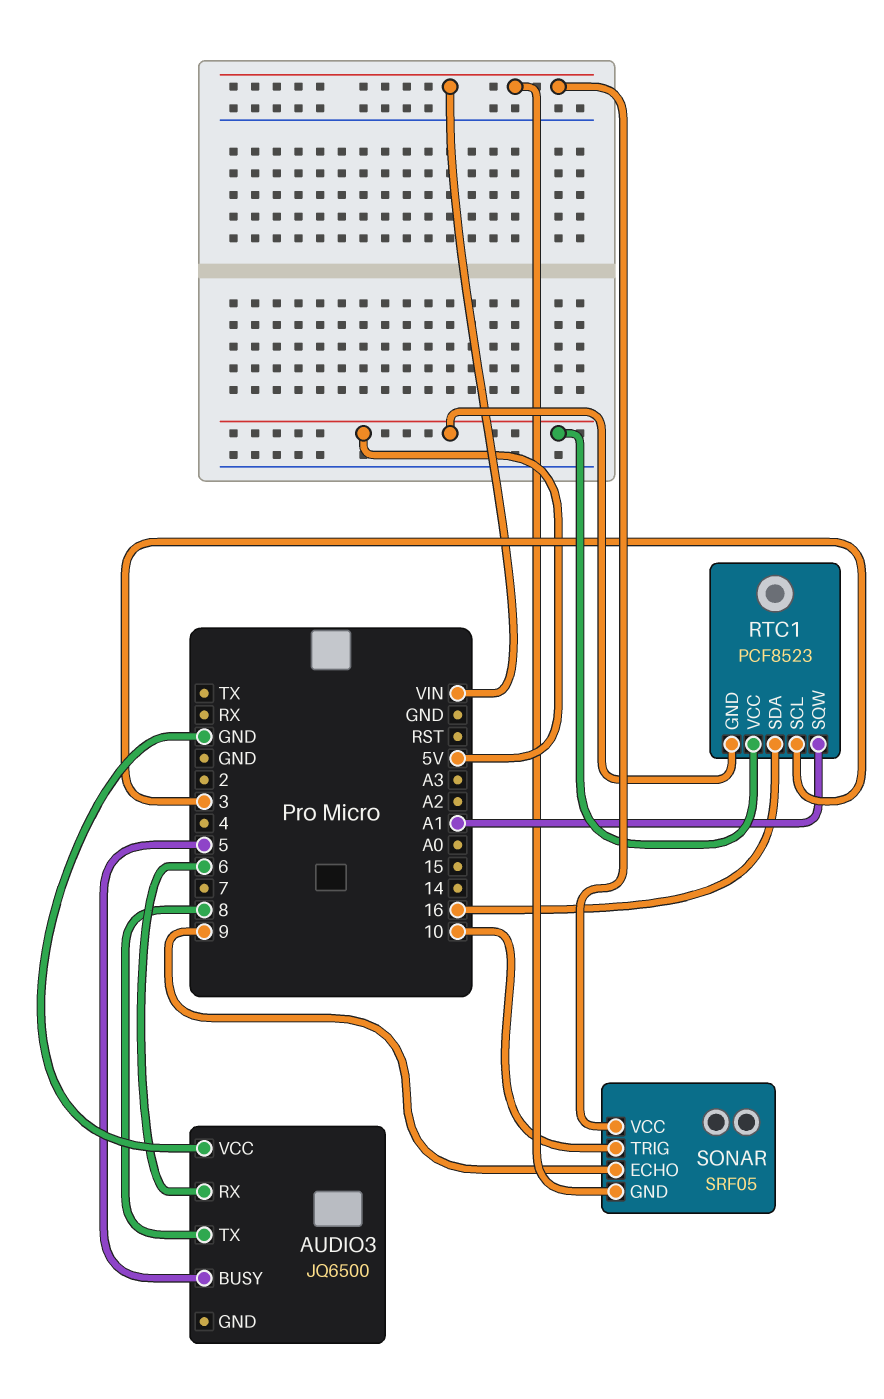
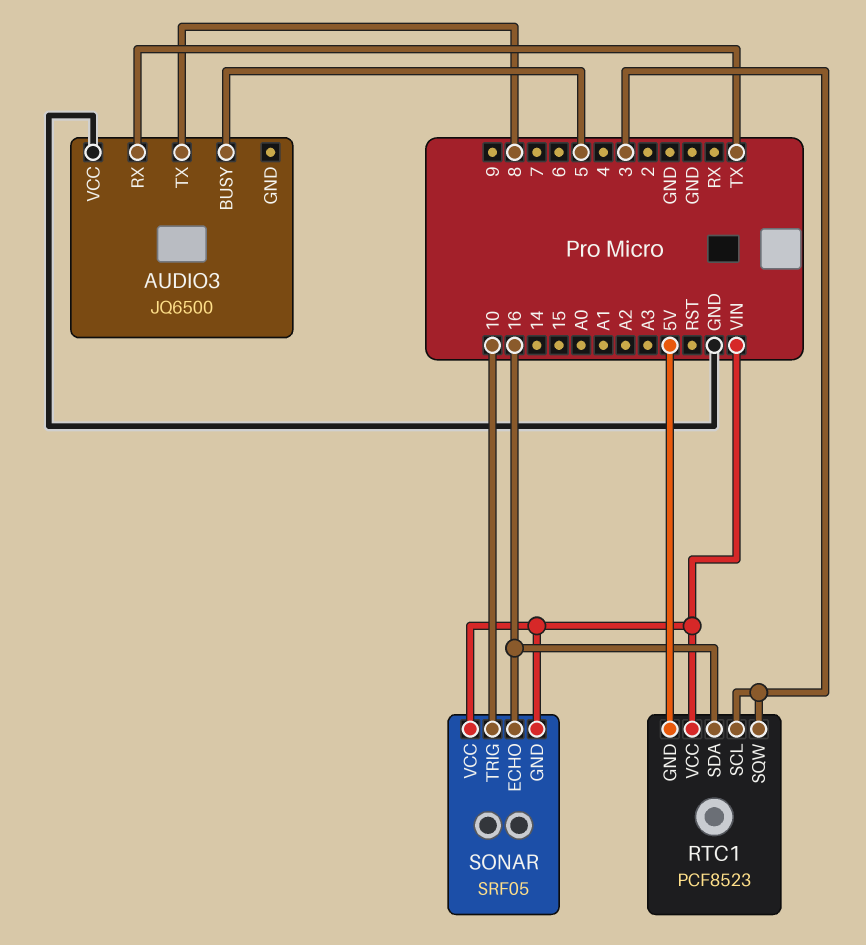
AUDIO3 pin RX: 6 -> TX
RTC1 pin SQW: A1 -> 3
RTC1 pin VCC: 5V -> VIN
SONAR pin ECHO: 9 -> 16

